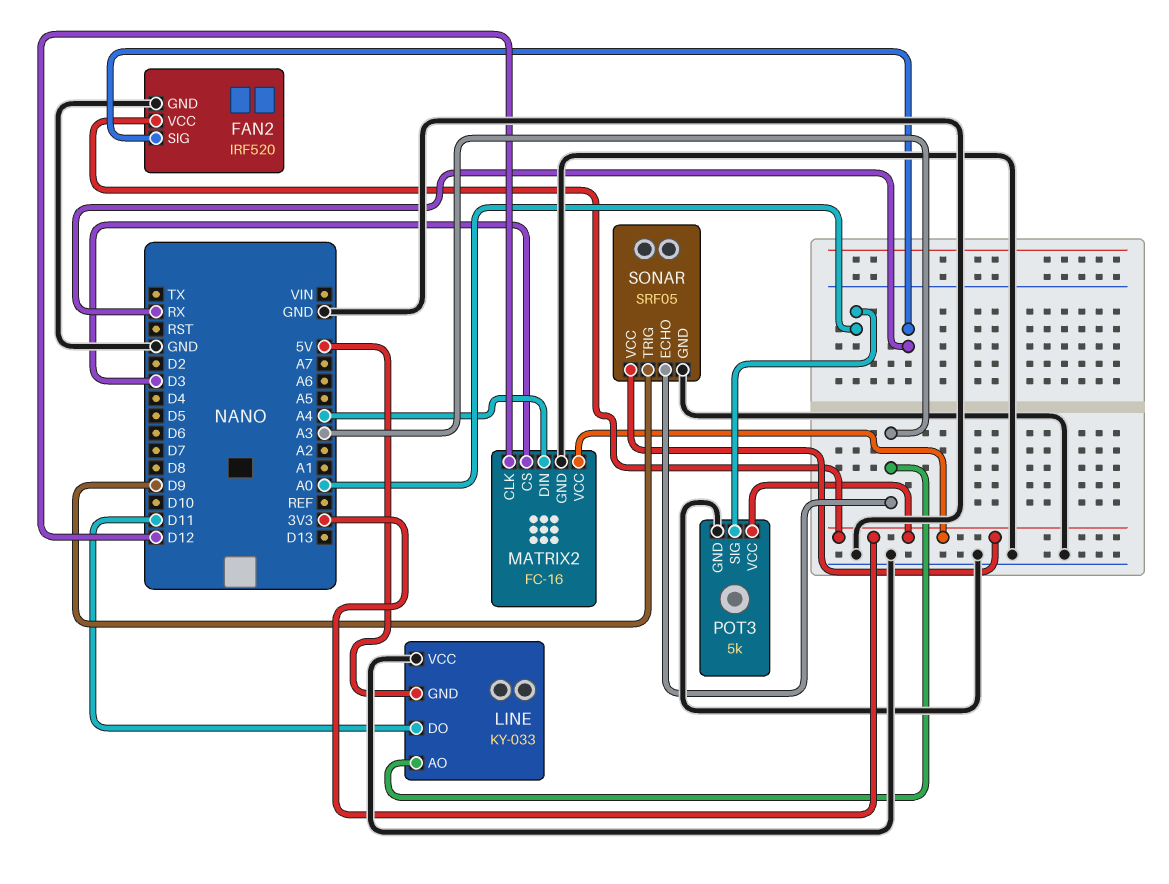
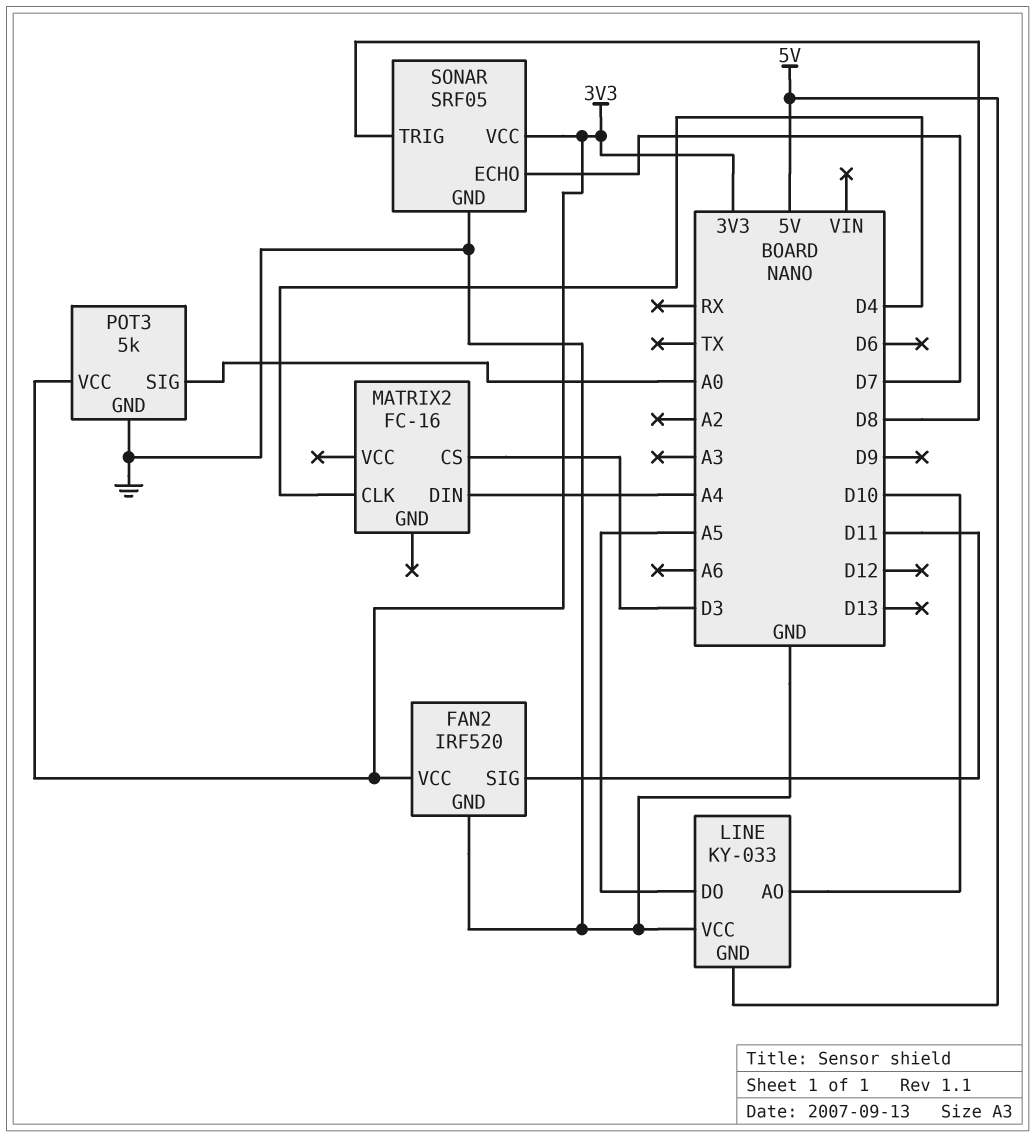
FAN2 pin SIG: RX -> D11
LINE pin AO: A3 -> D10
LINE pin DO: D11 -> A5
MATRIX2 pin CLK: D12 -> D4
MATRIX2 pin GND: GND -> none
MATRIX2 pin VCC: 3V3 -> none
SONAR pin ECHO: A3 -> D7
SONAR pin TRIG: D9 -> D8

